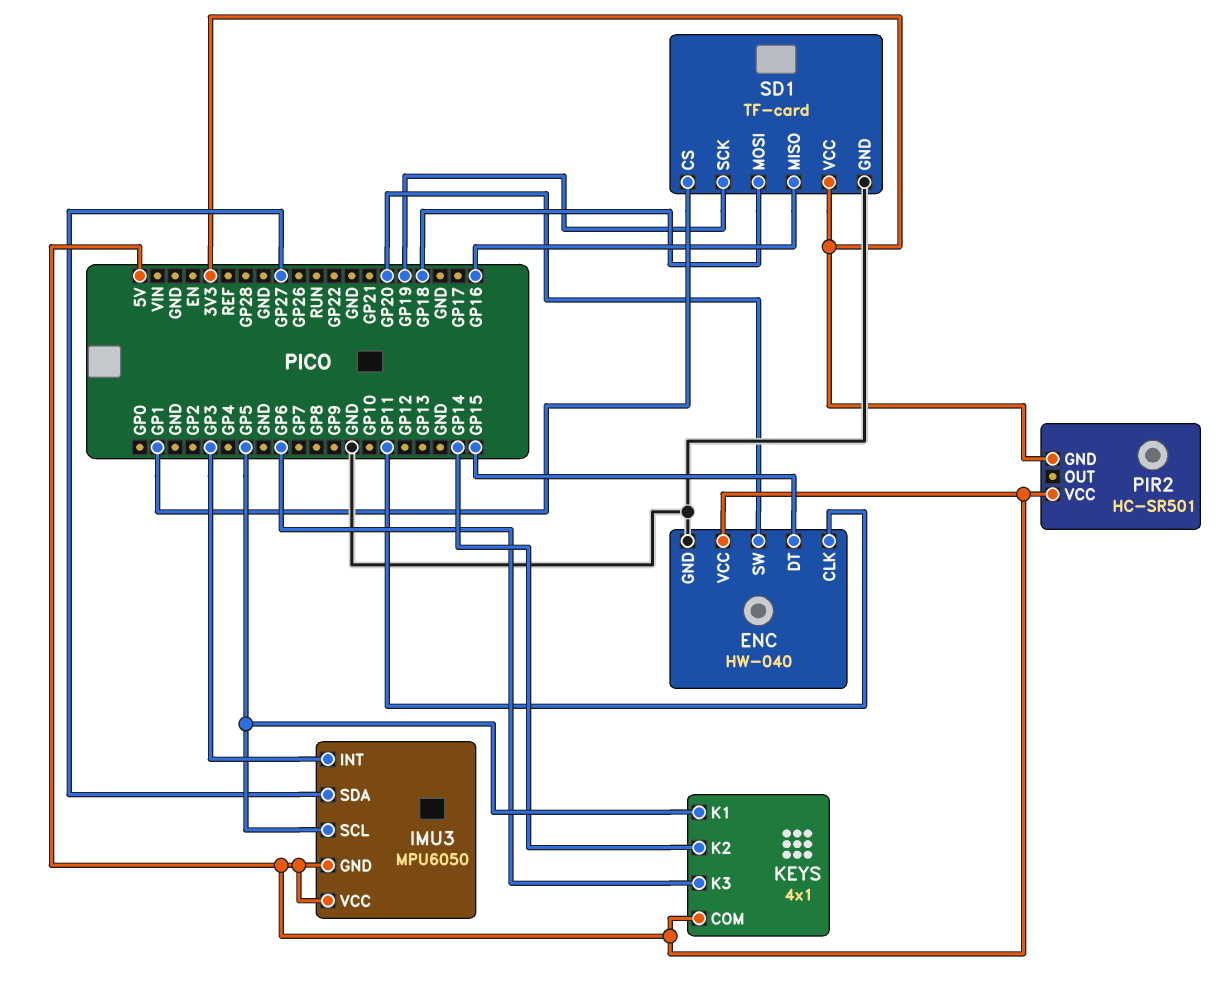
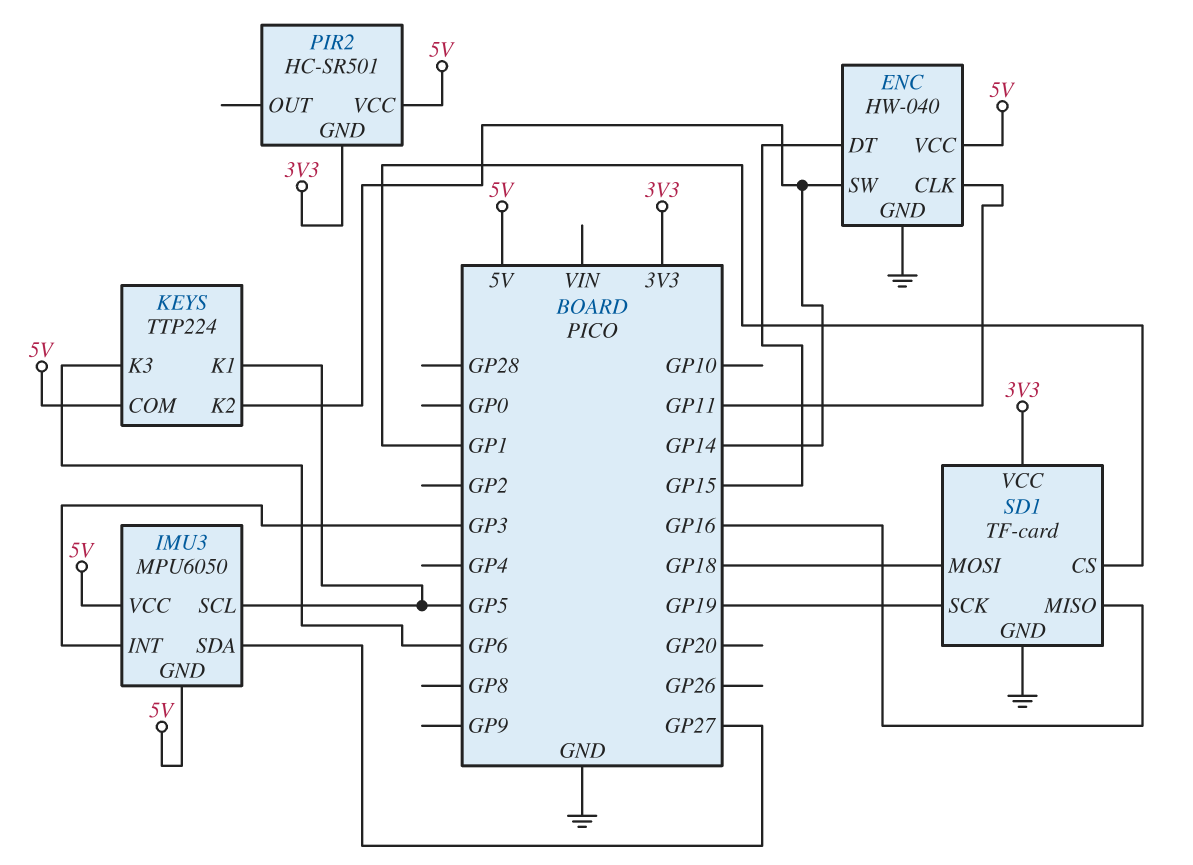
ENC pin SW: GP20 -> GP14
KEYS: 4x1 -> TTP224

